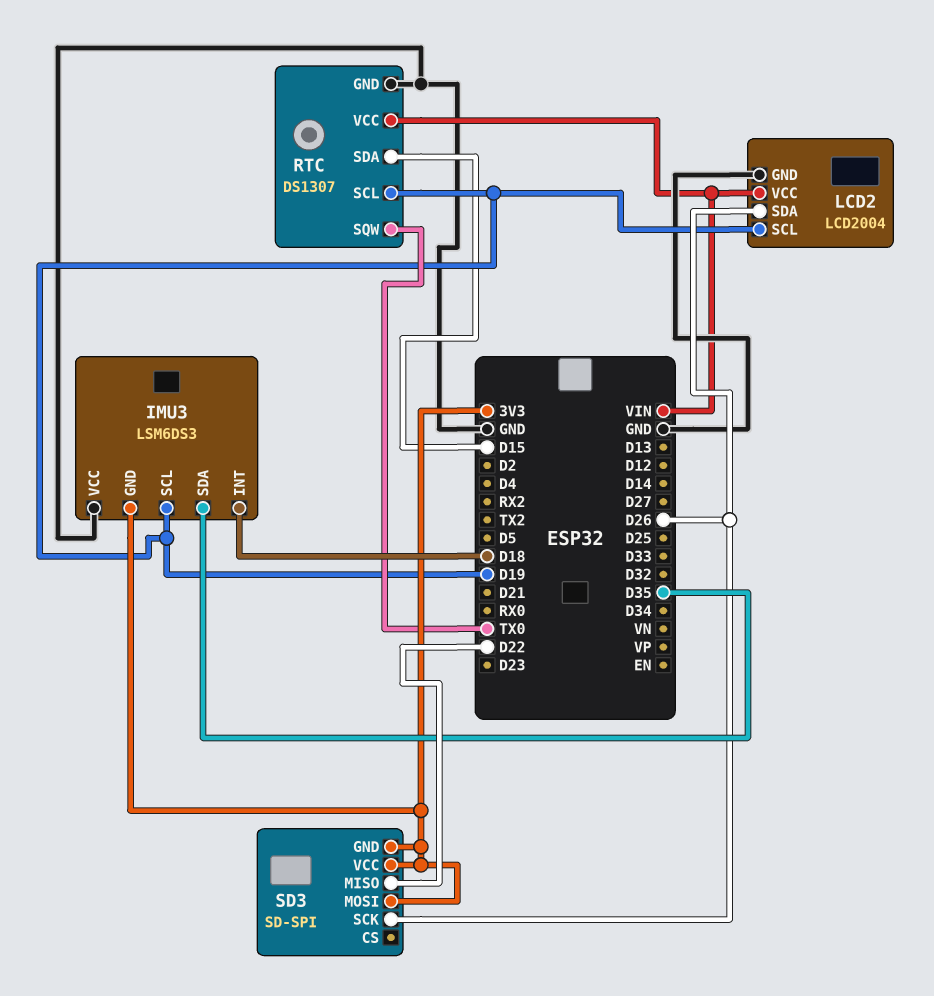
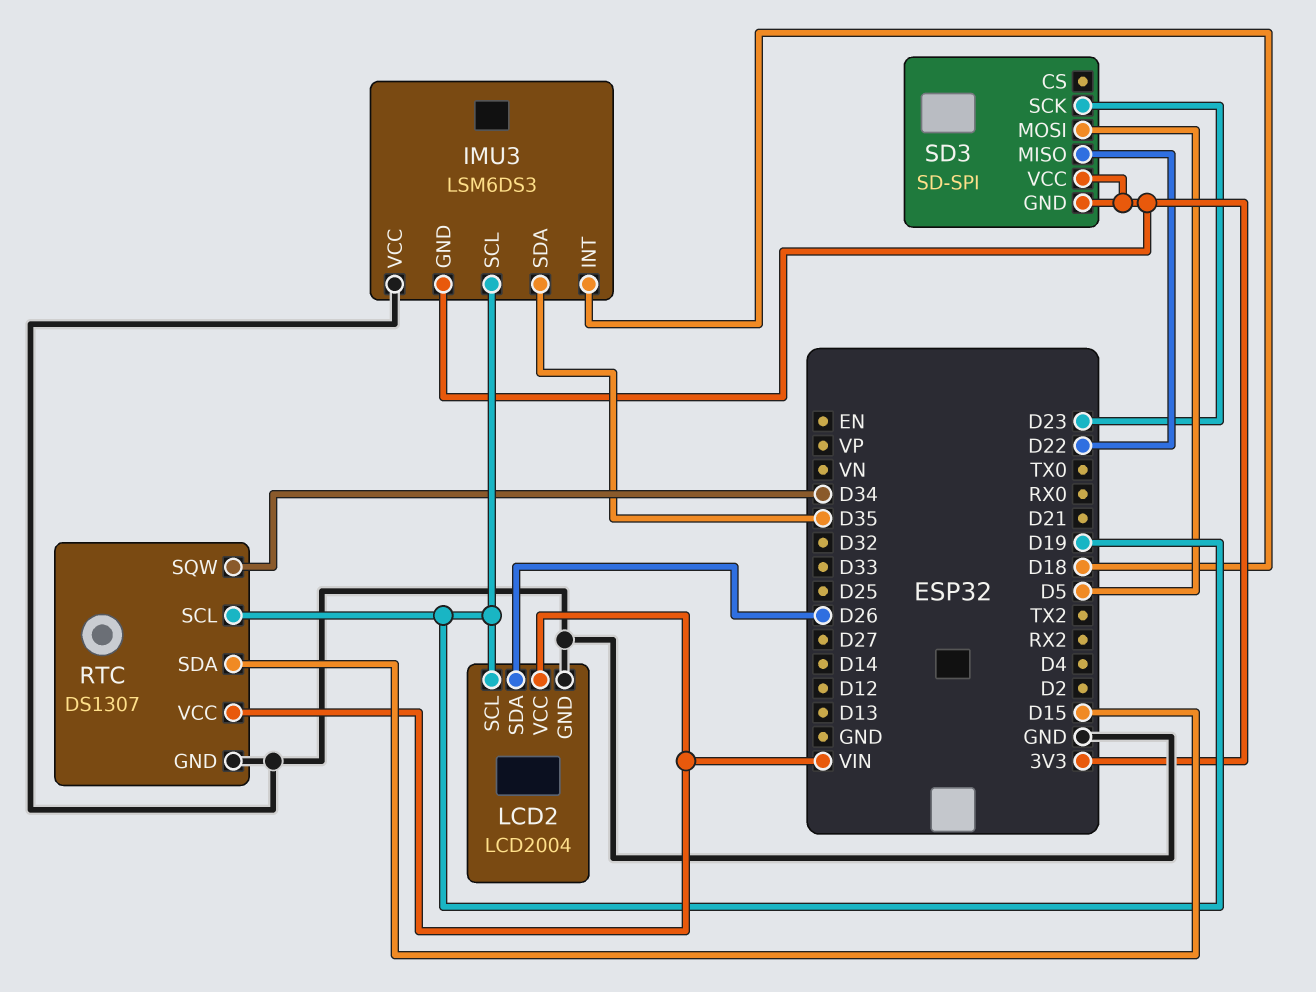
RTC pin SQW: TX0 -> D34
SD3 pin MOSI: 3V3 -> D5
SD3 pin SCK: D26 -> D23

